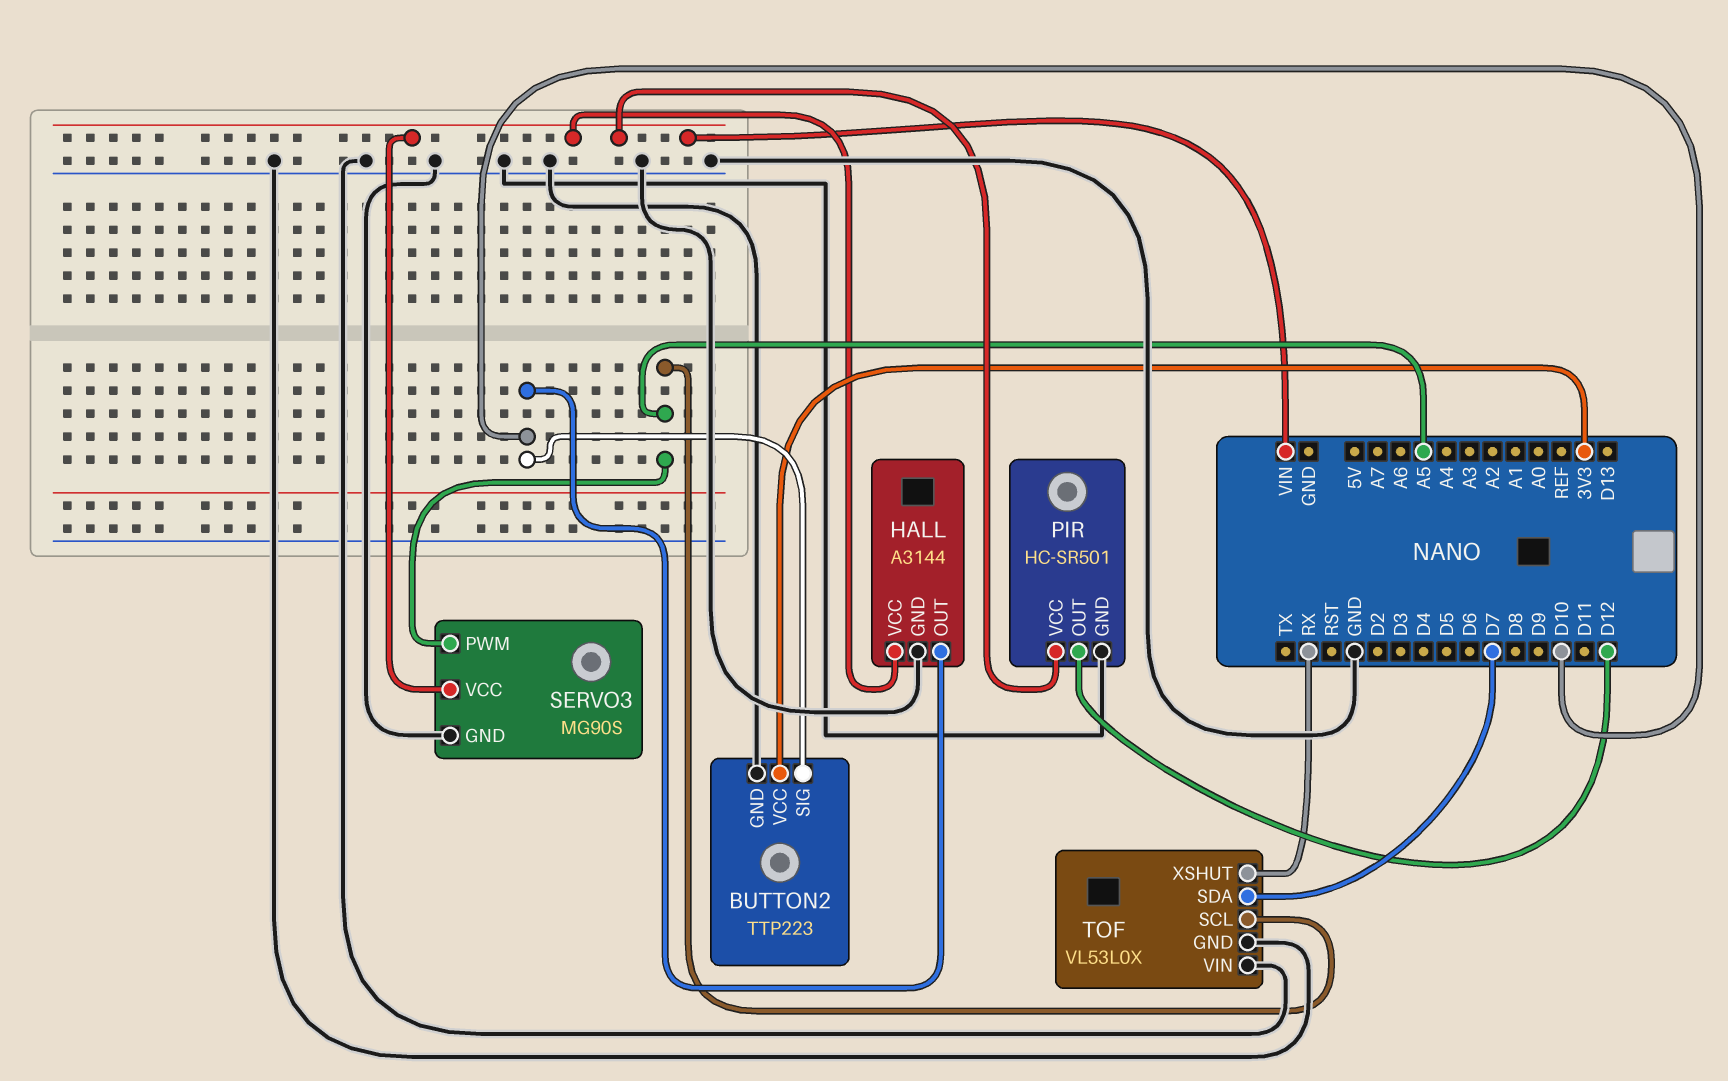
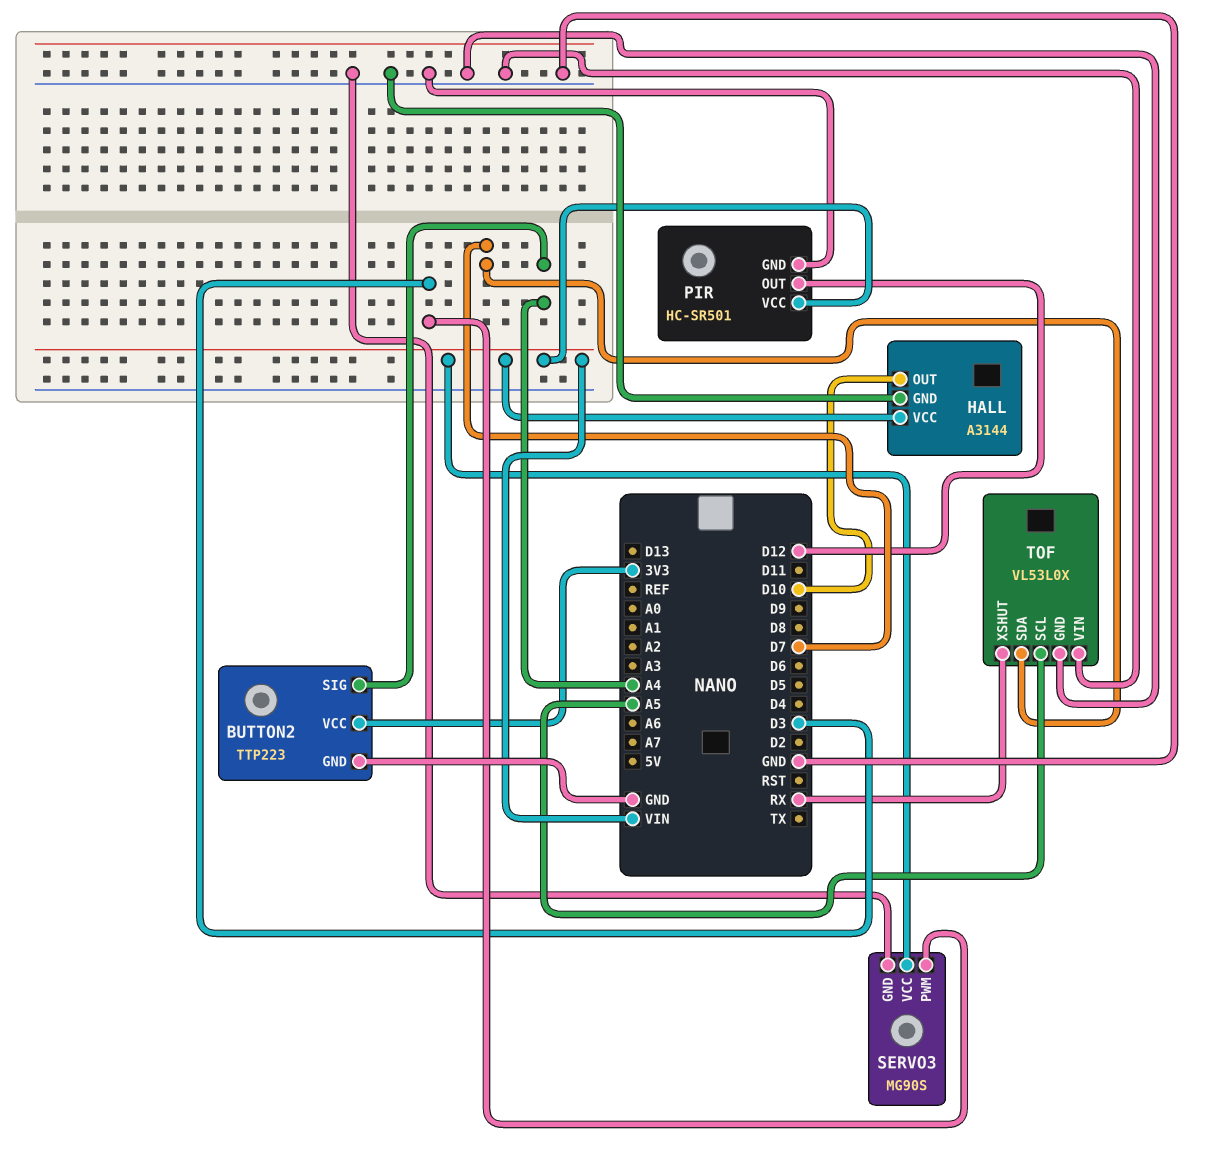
BUTTON2 pin SIG: D10 -> A4
SERVO3 pin PWM: A5 -> D3

